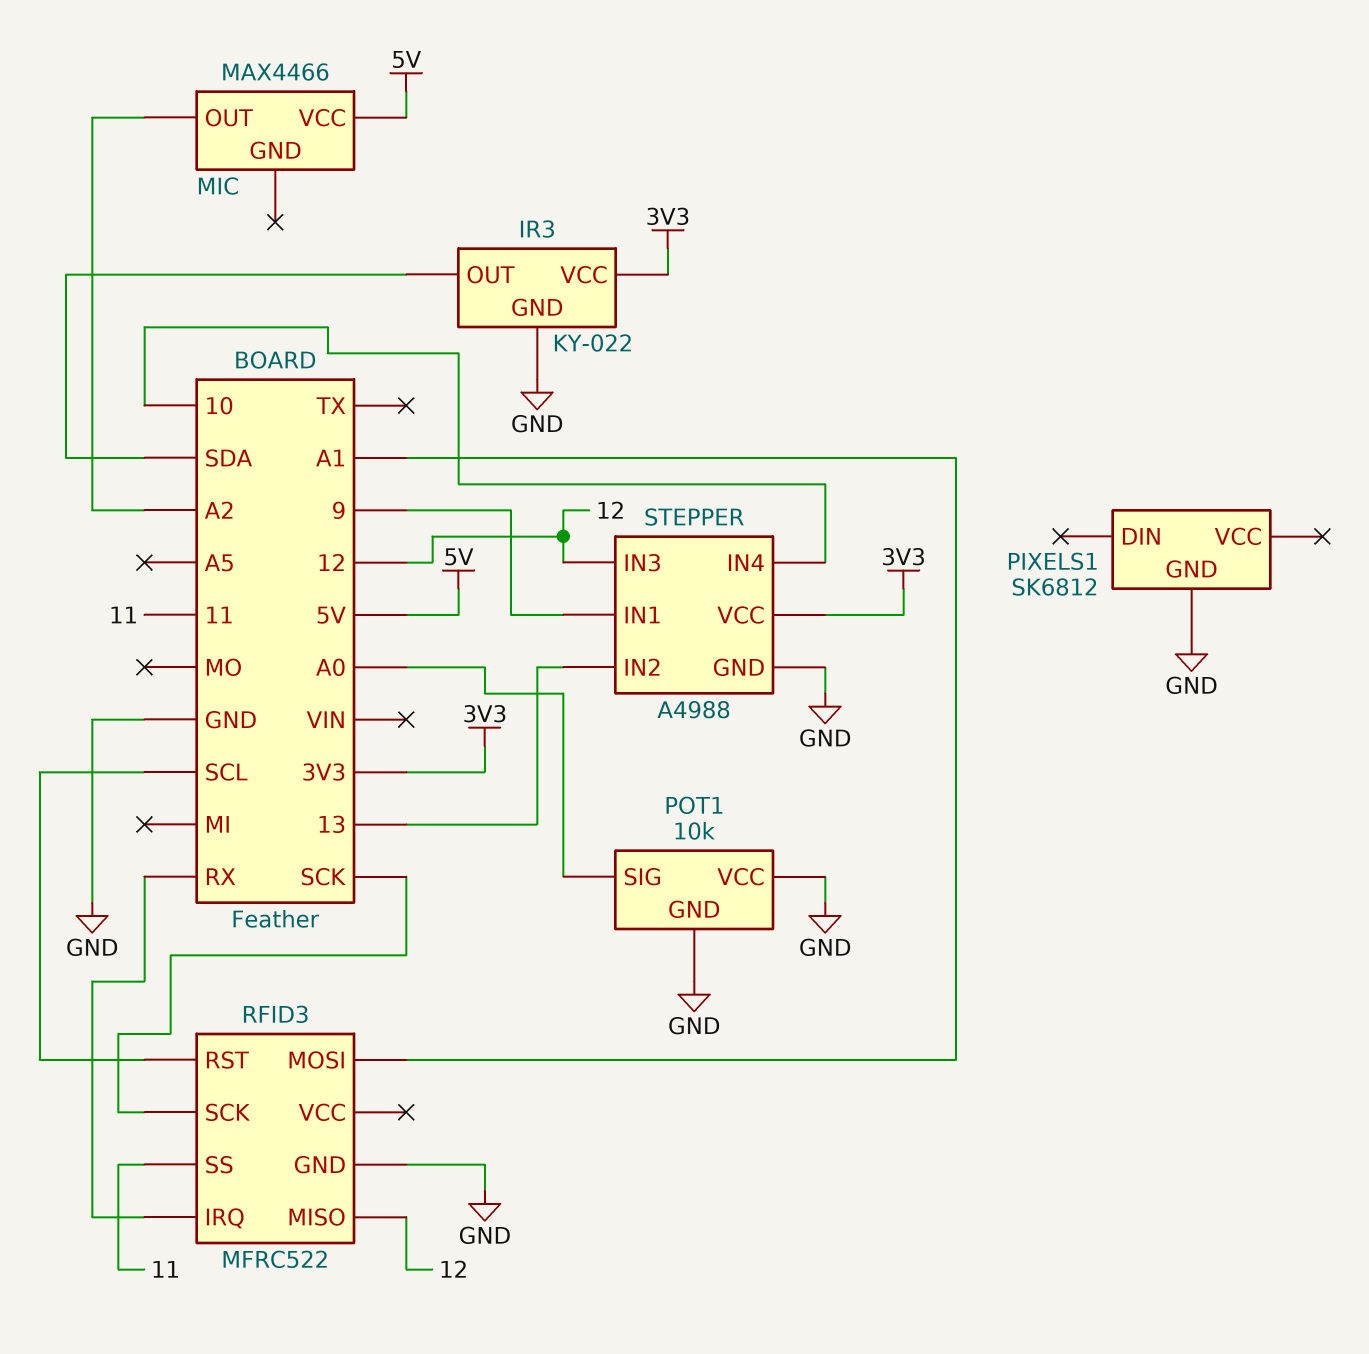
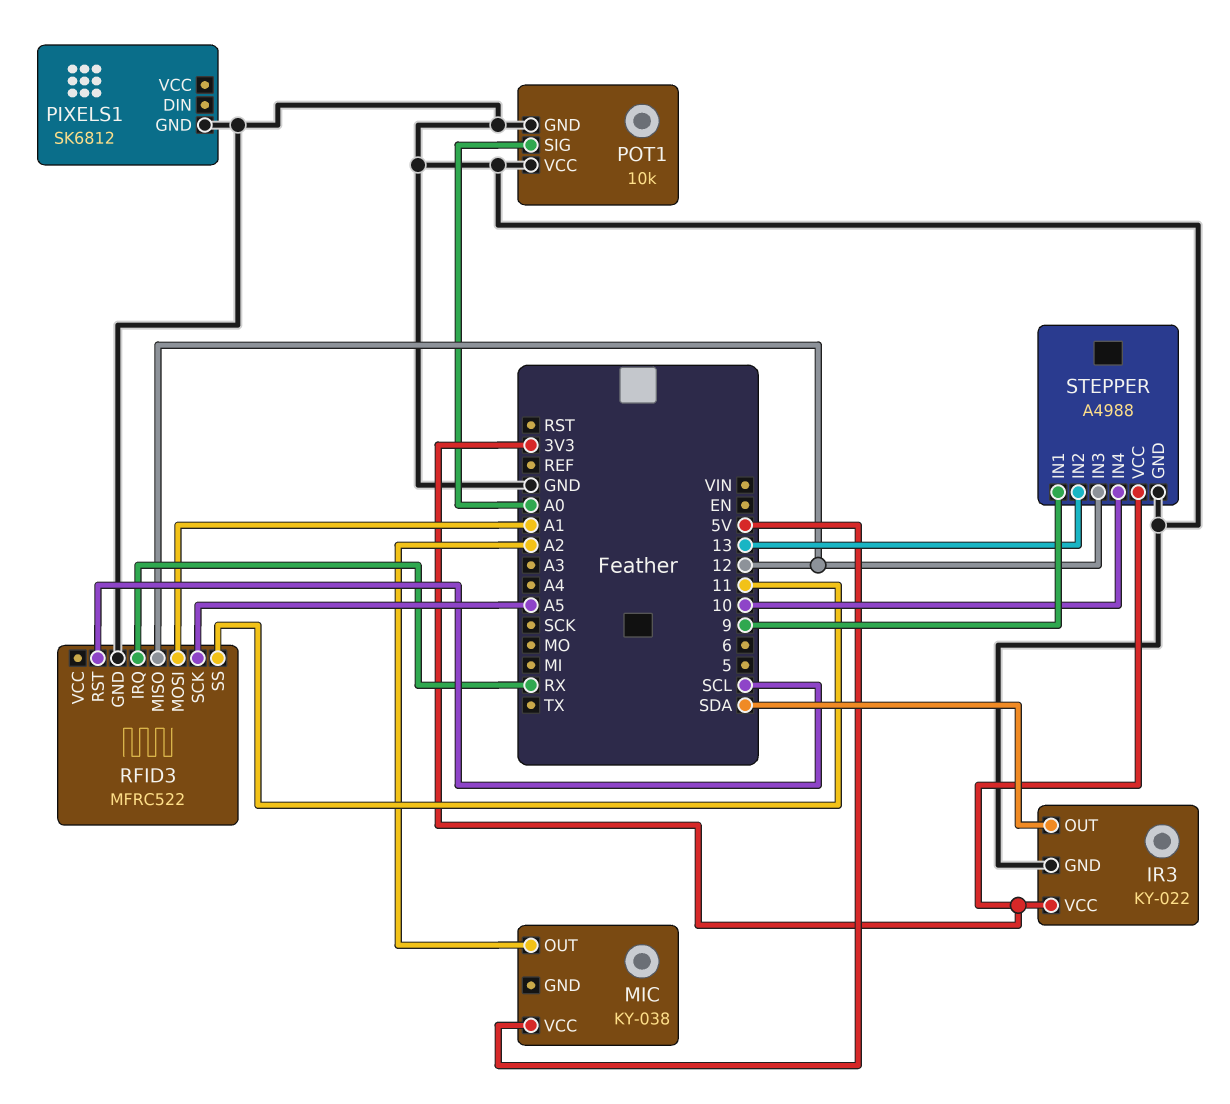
MIC: MAX4466 -> KY-038
RFID3 pin SCK: SCK -> A5

